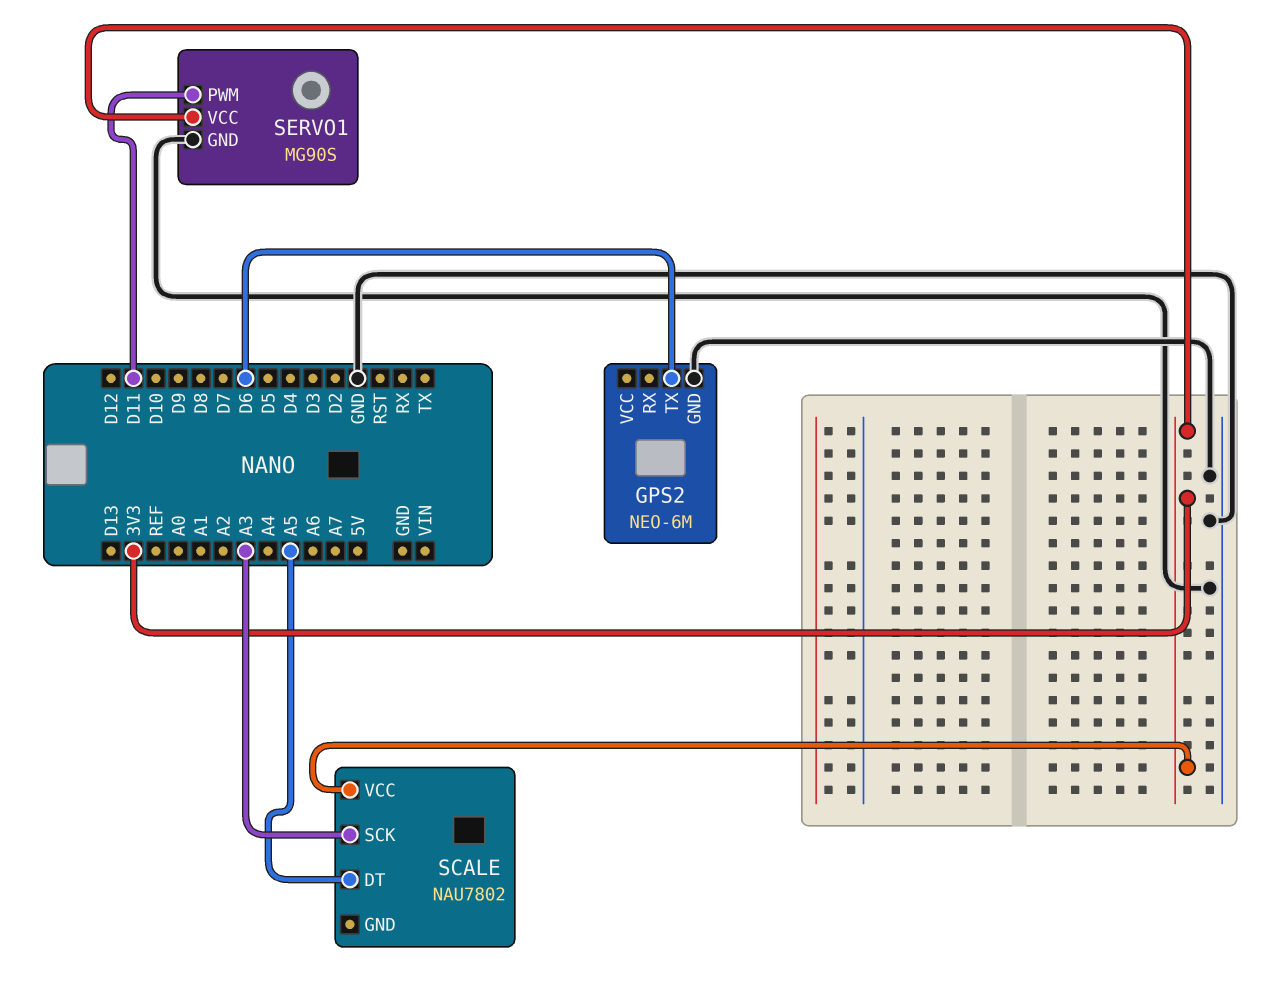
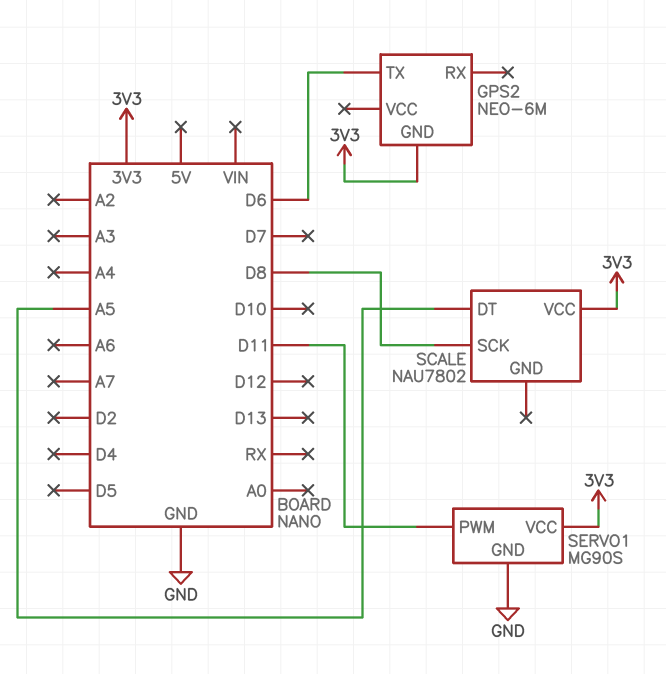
GPS2 pin GND: GND -> 3V3
SCALE pin SCK: A3 -> D8

